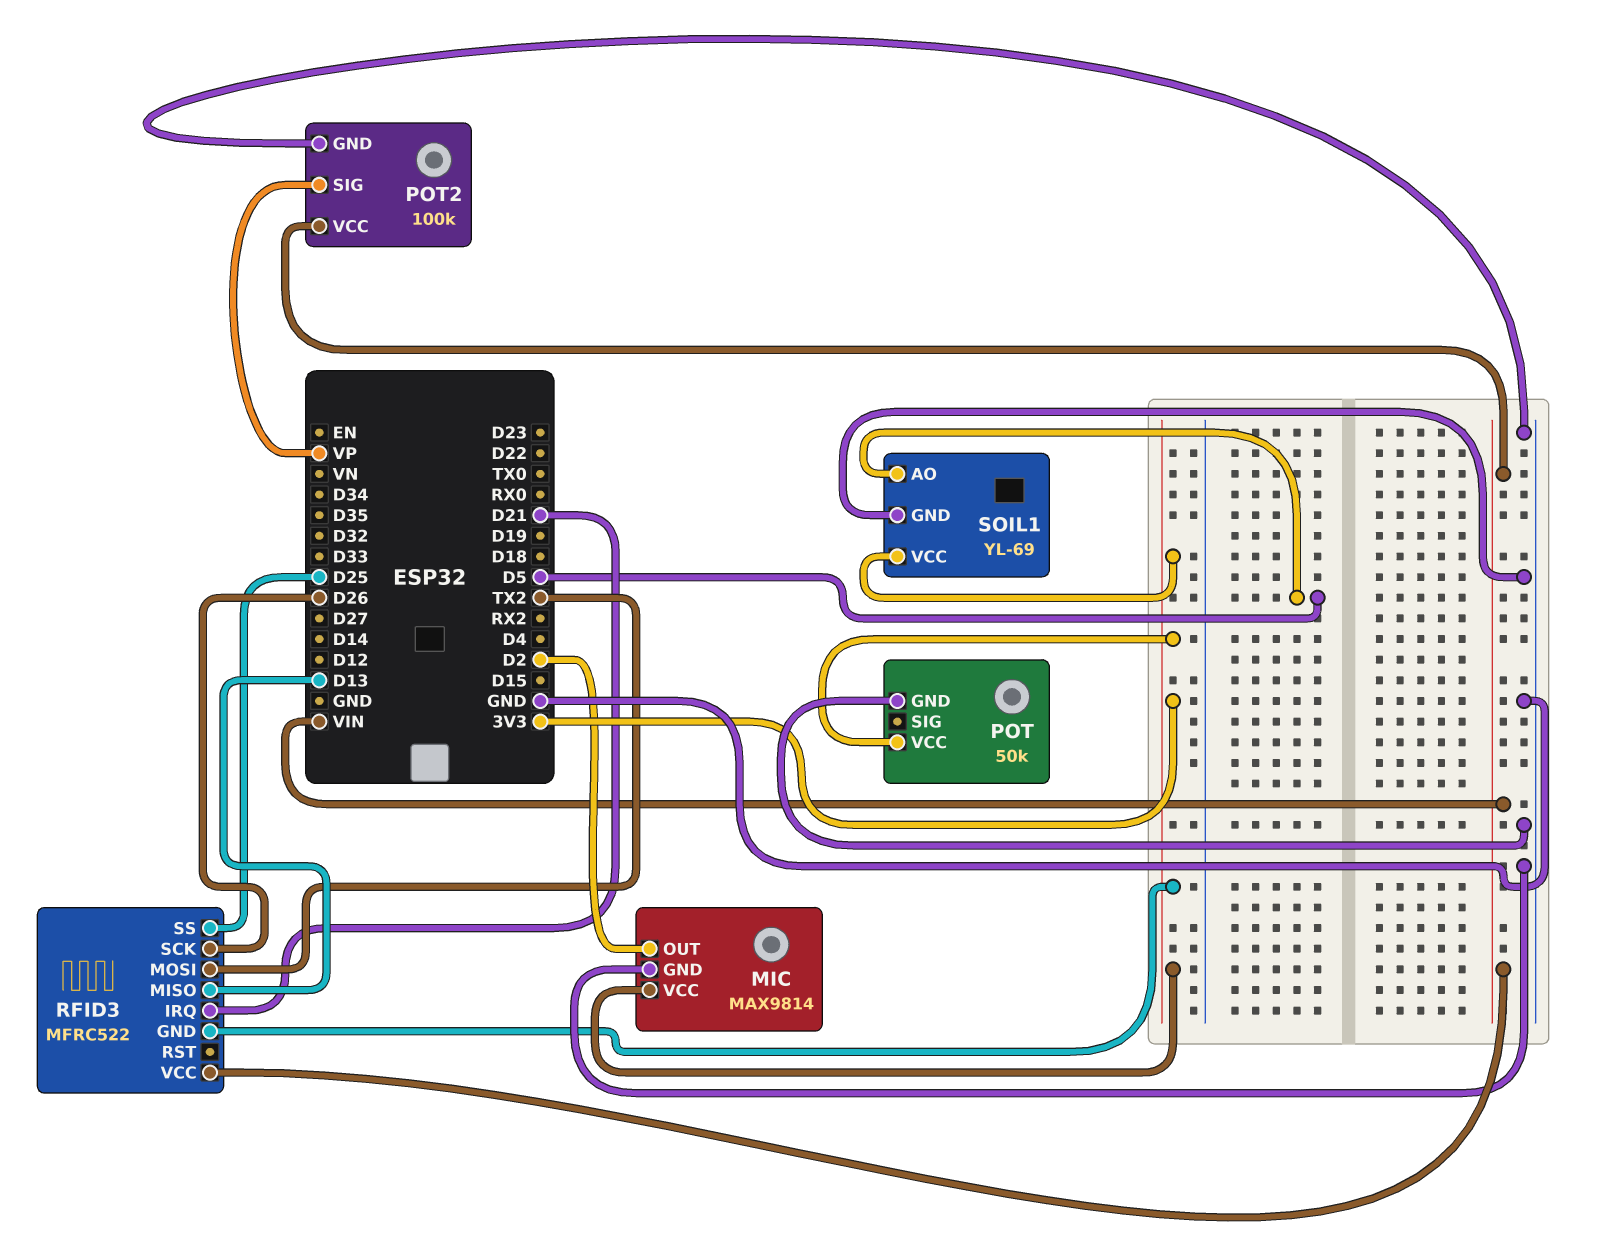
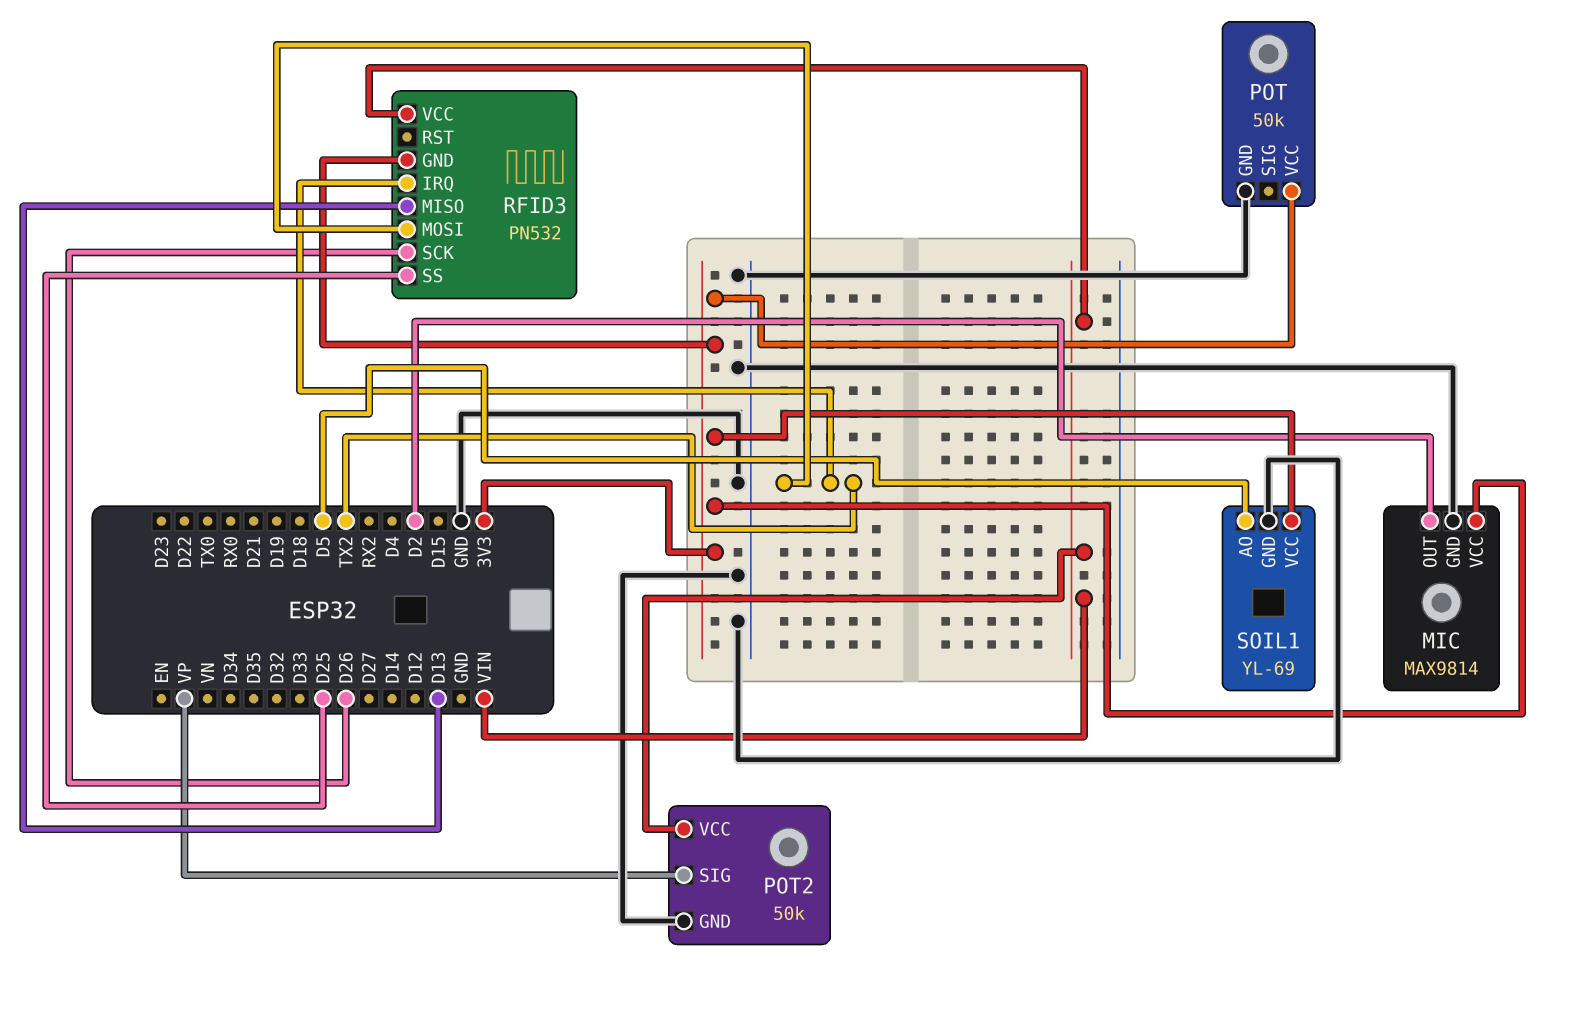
POT2: 100k -> 50k
RFID3: MFRC522 -> PN532
RFID3 pin IRQ: D21 -> TX2

